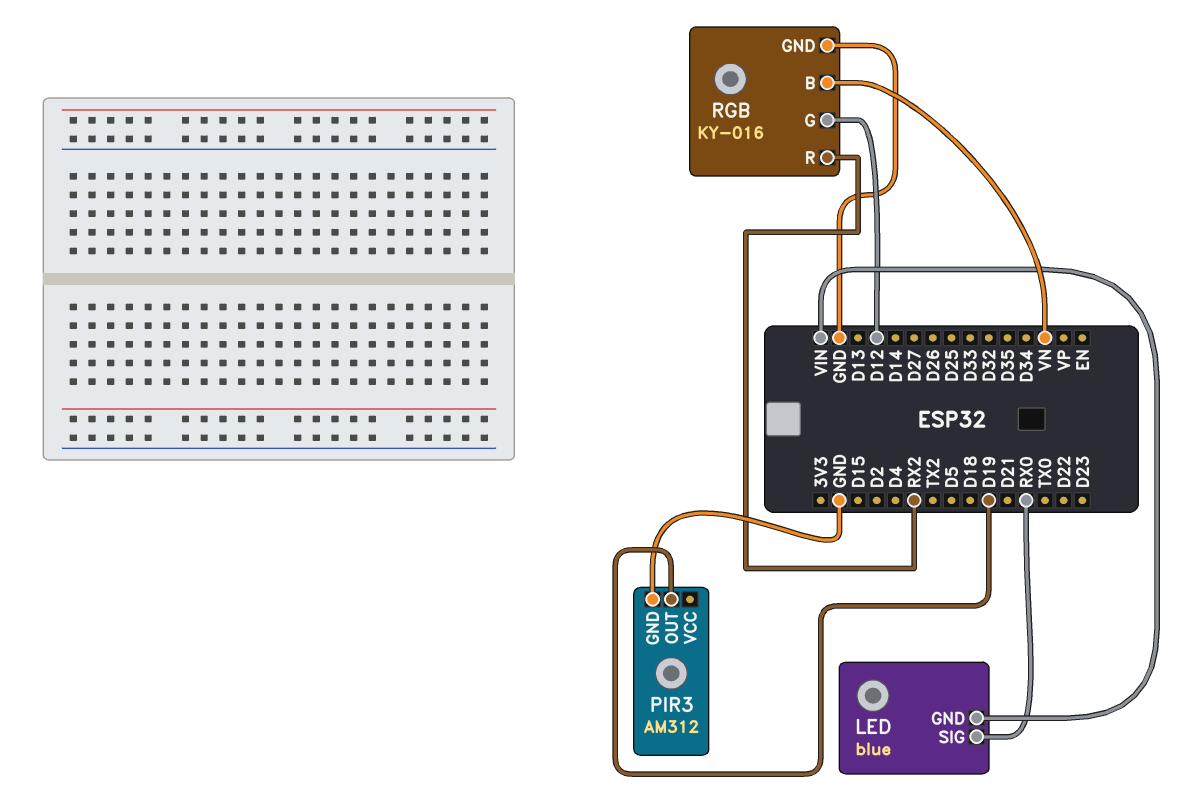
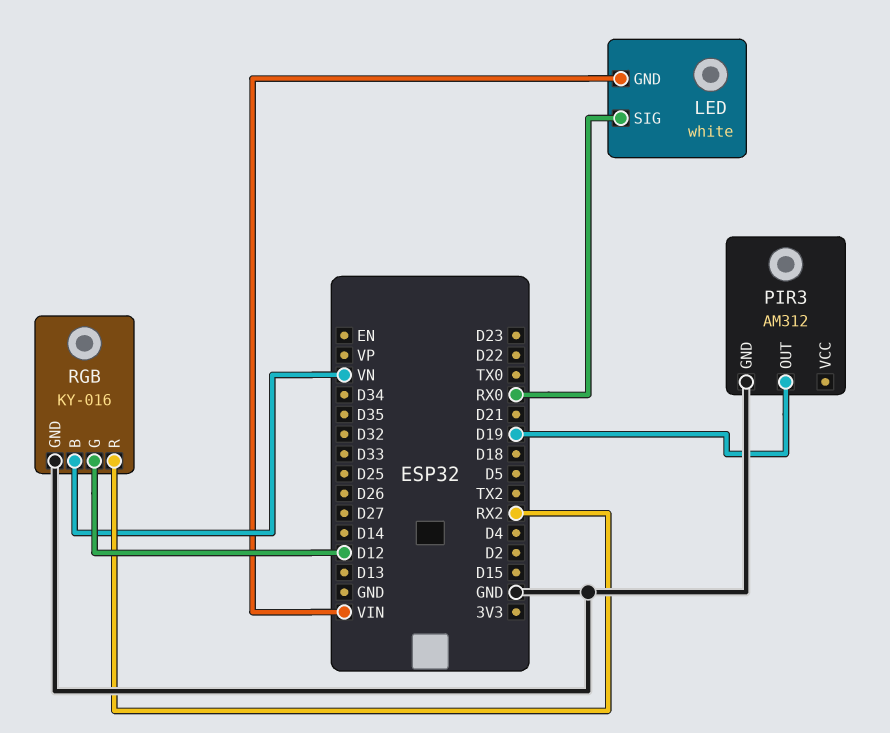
LED: blue -> white

